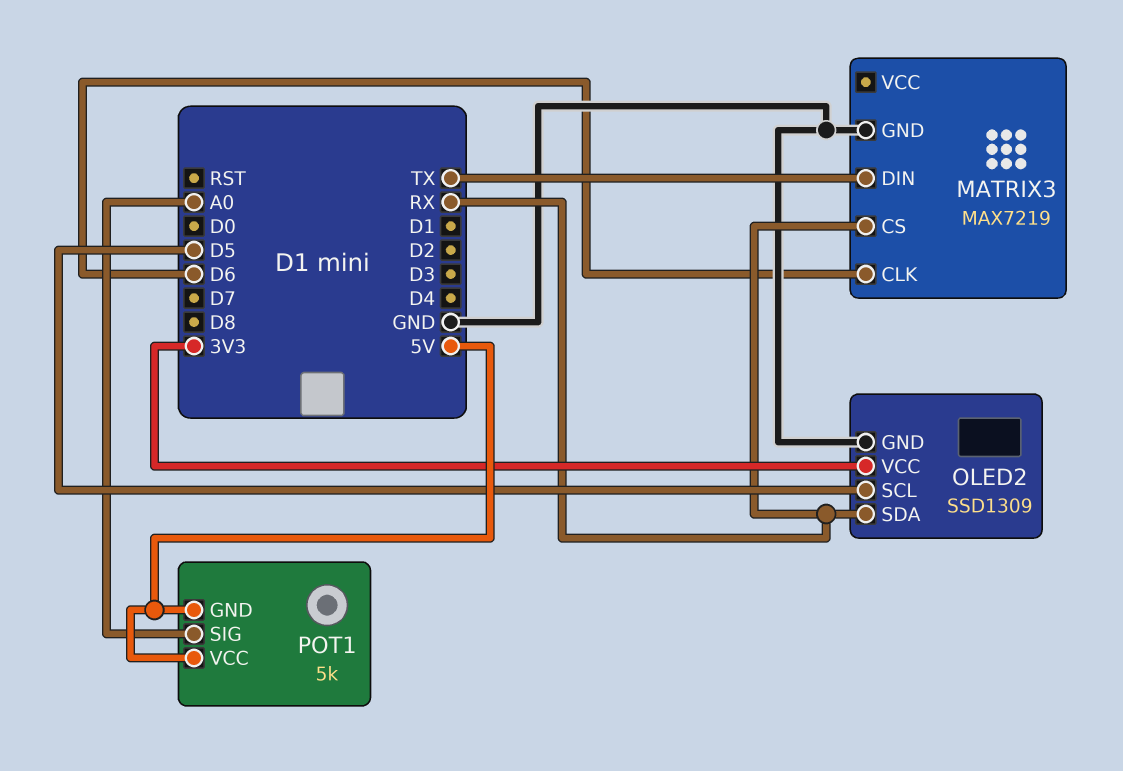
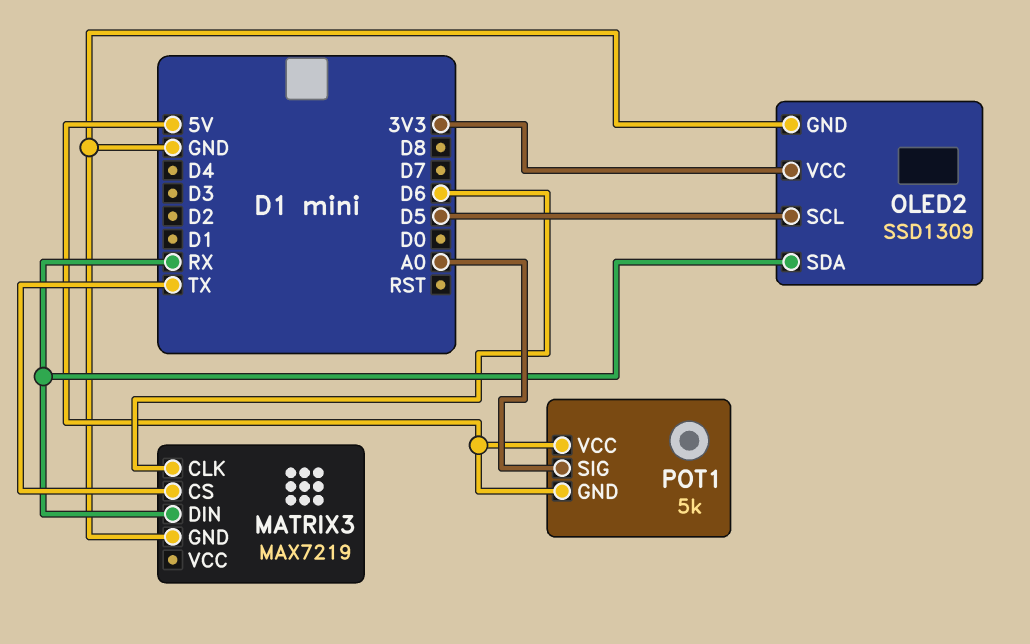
MATRIX3 pin CS: RX -> TX
MATRIX3 pin DIN: TX -> RX

